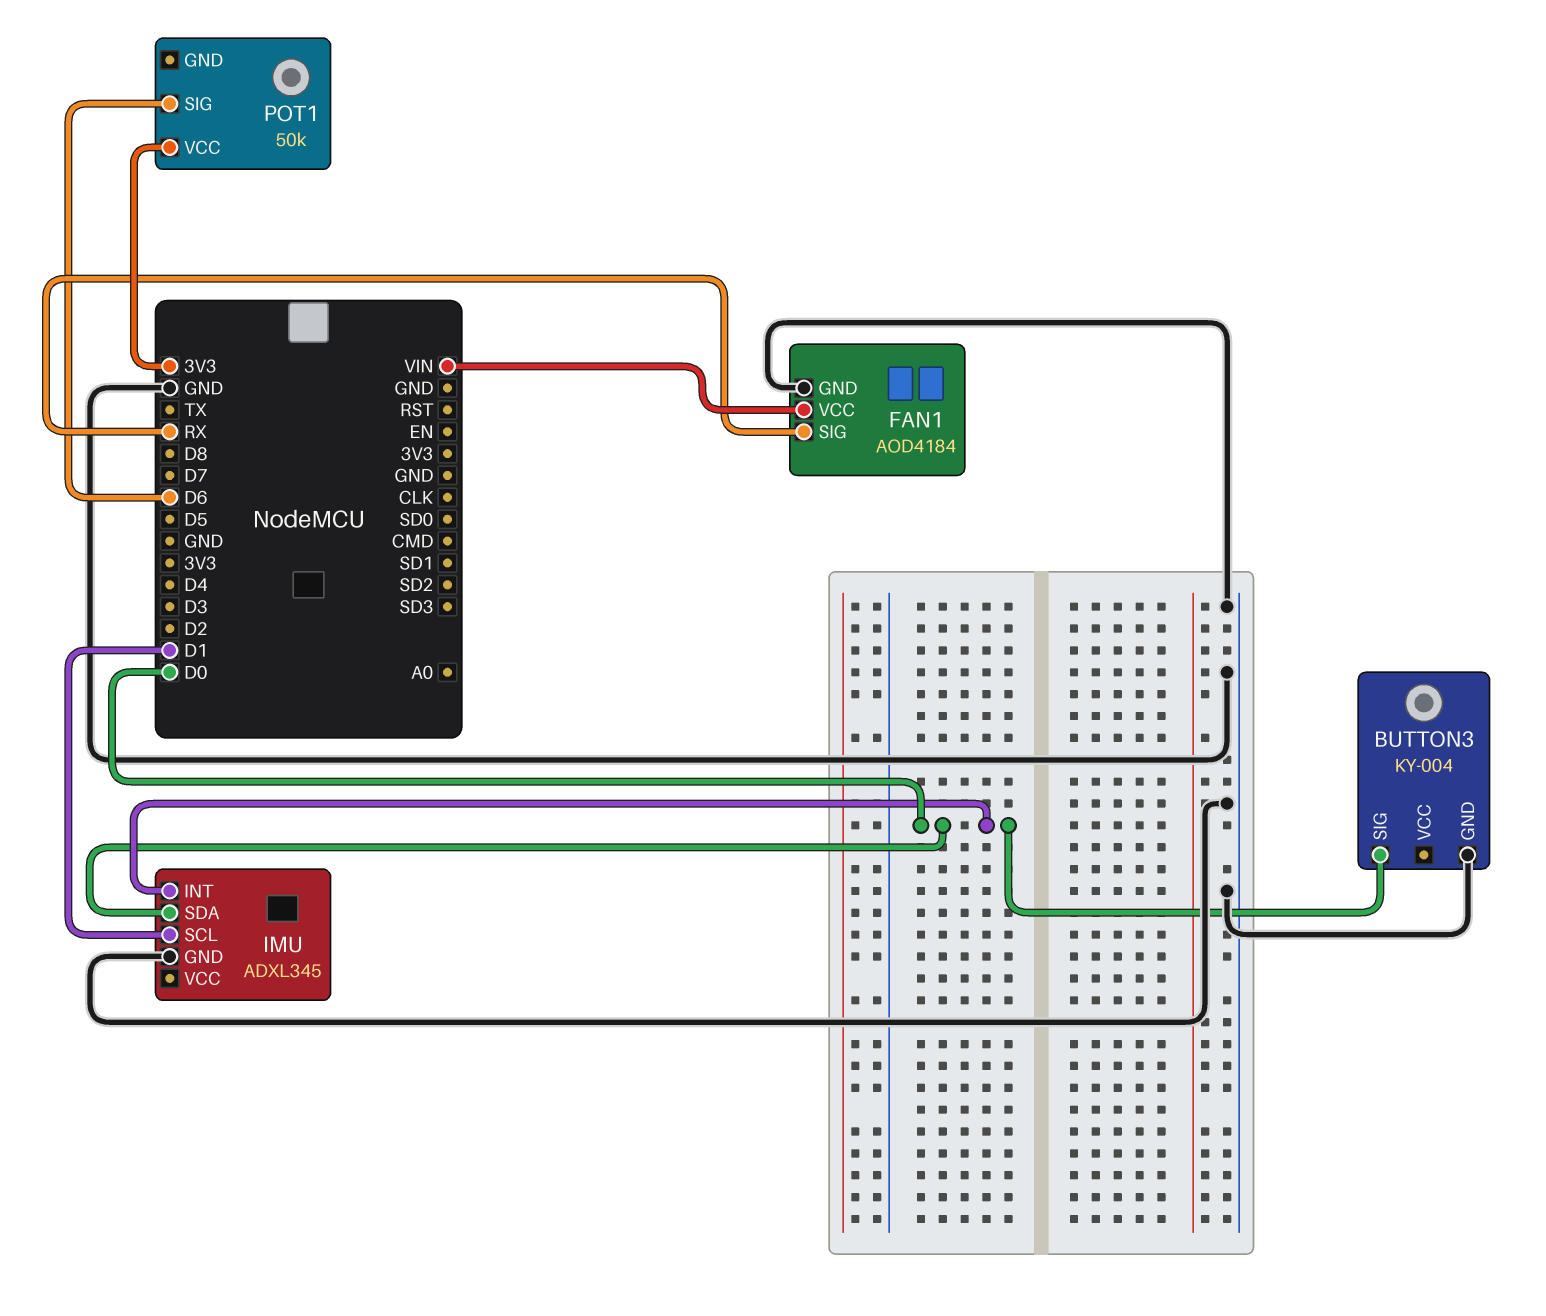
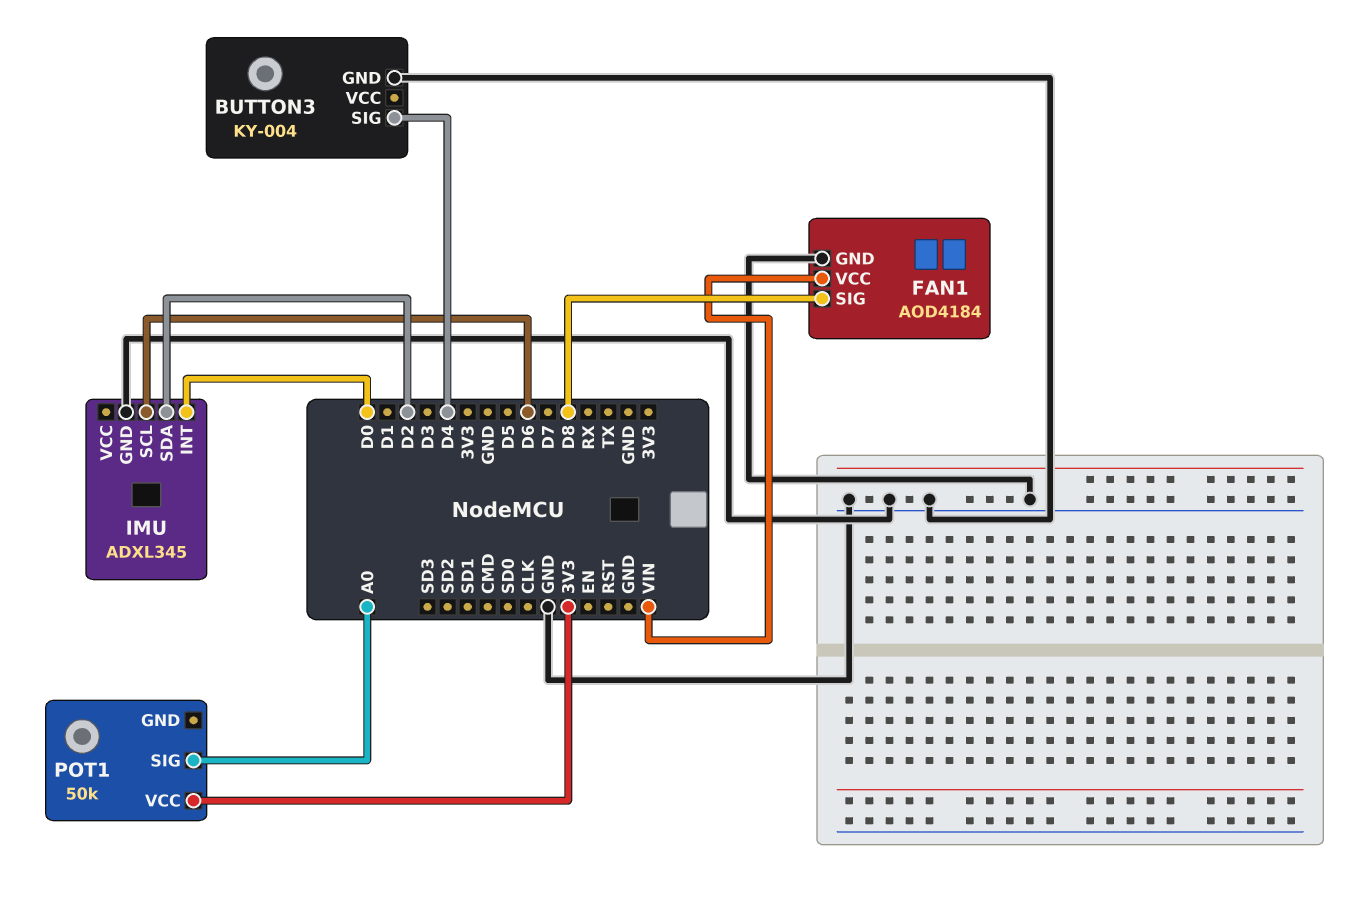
BUTTON3 pin SIG: D0 -> D4
FAN1 pin SIG: RX -> D8
IMU pin SCL: D1 -> D6
IMU pin SDA: D0 -> D2
POT1 pin SIG: D6 -> A0

